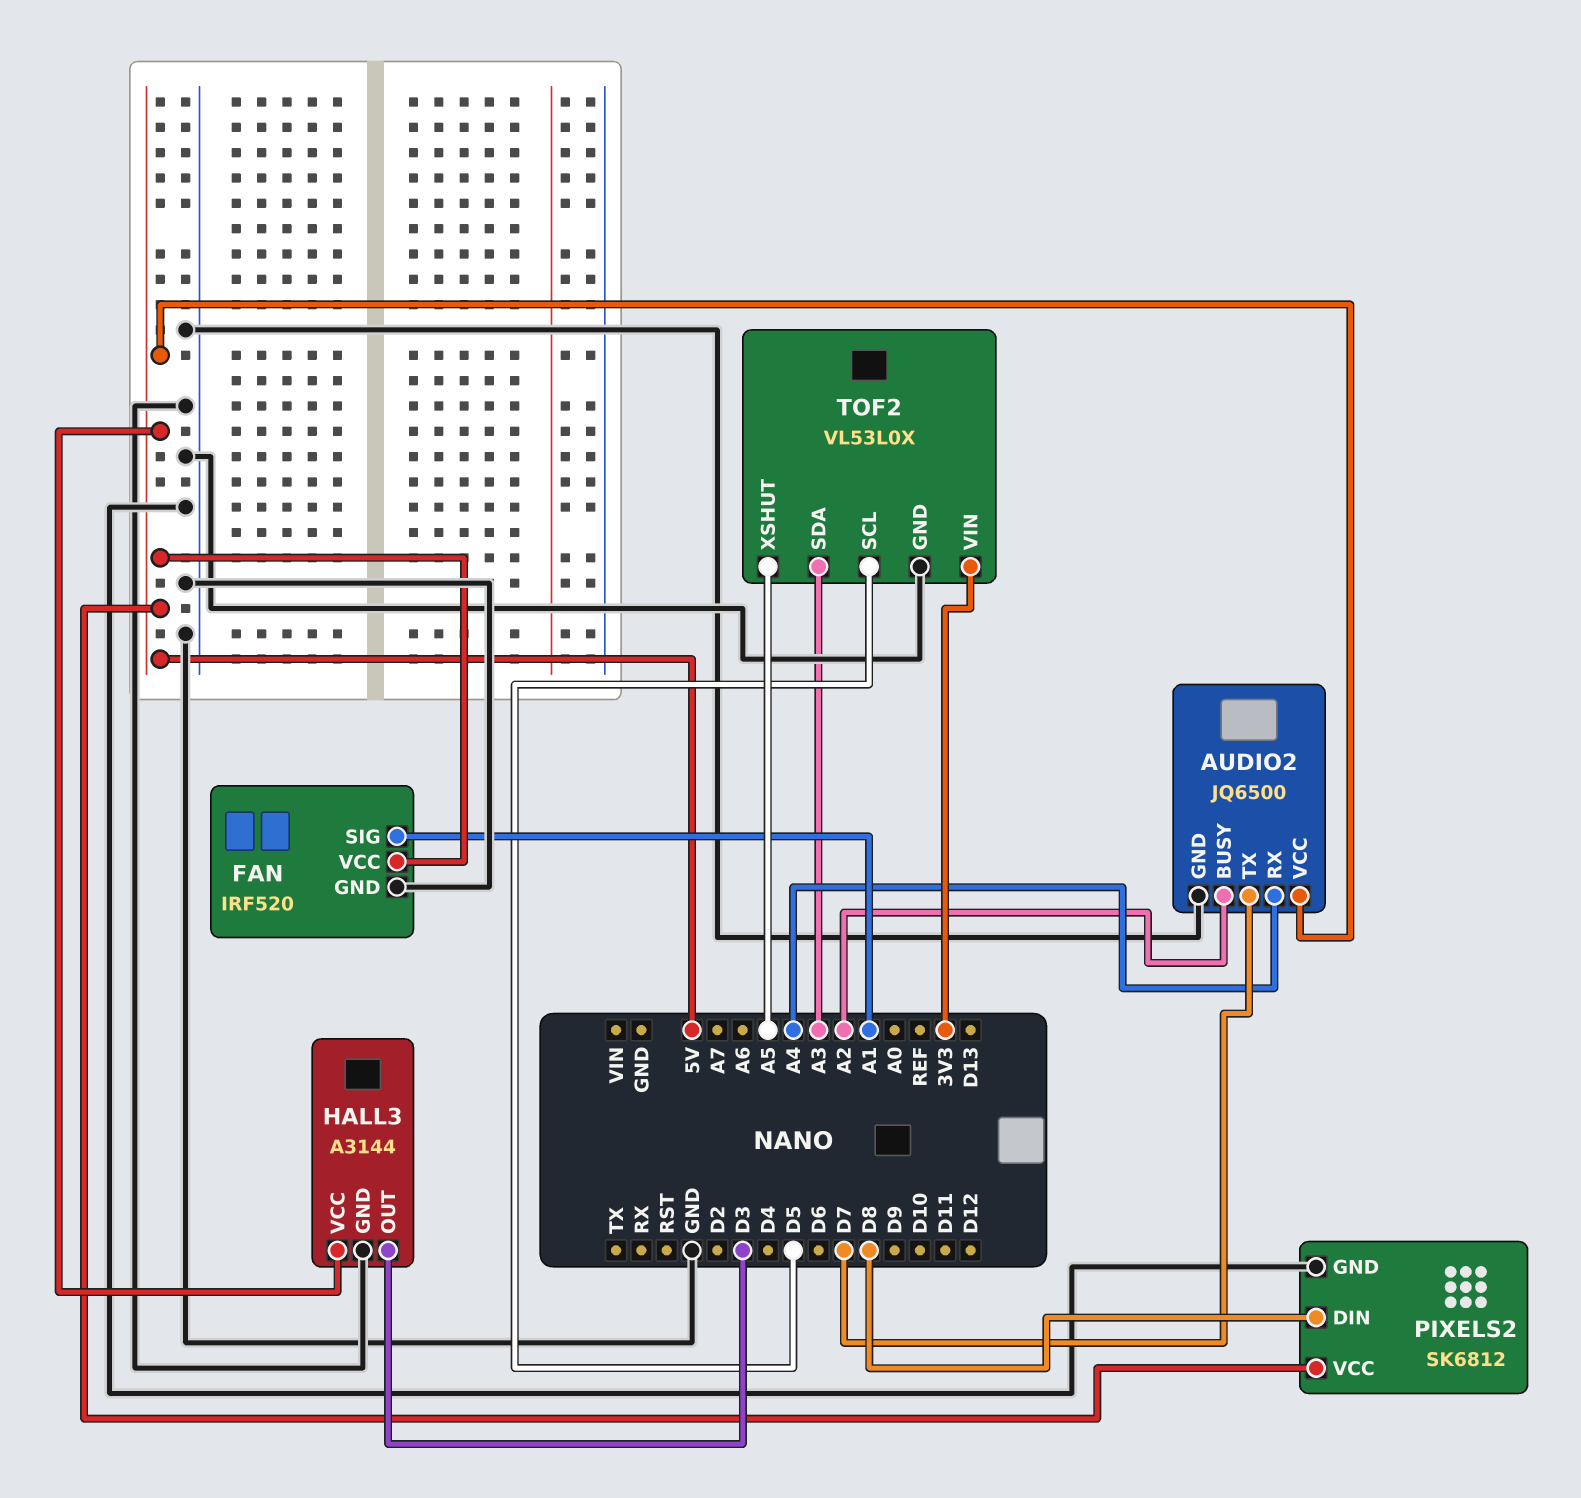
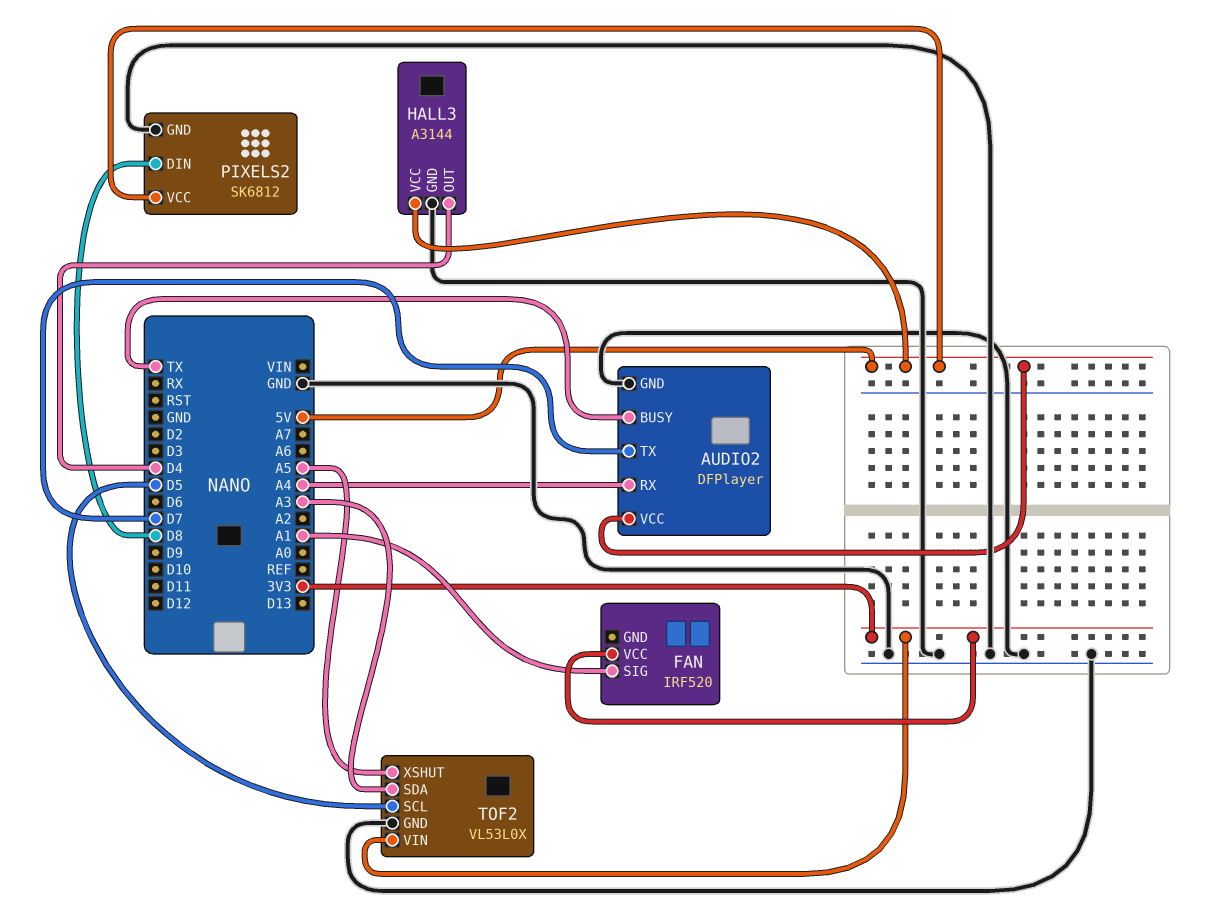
AUDIO2: JQ6500 -> DFPlayer
AUDIO2 pin BUSY: A2 -> TX
FAN pin GND: GND -> none
FAN pin VCC: 5V -> 3V3
HALL3 pin OUT: D3 -> D4

